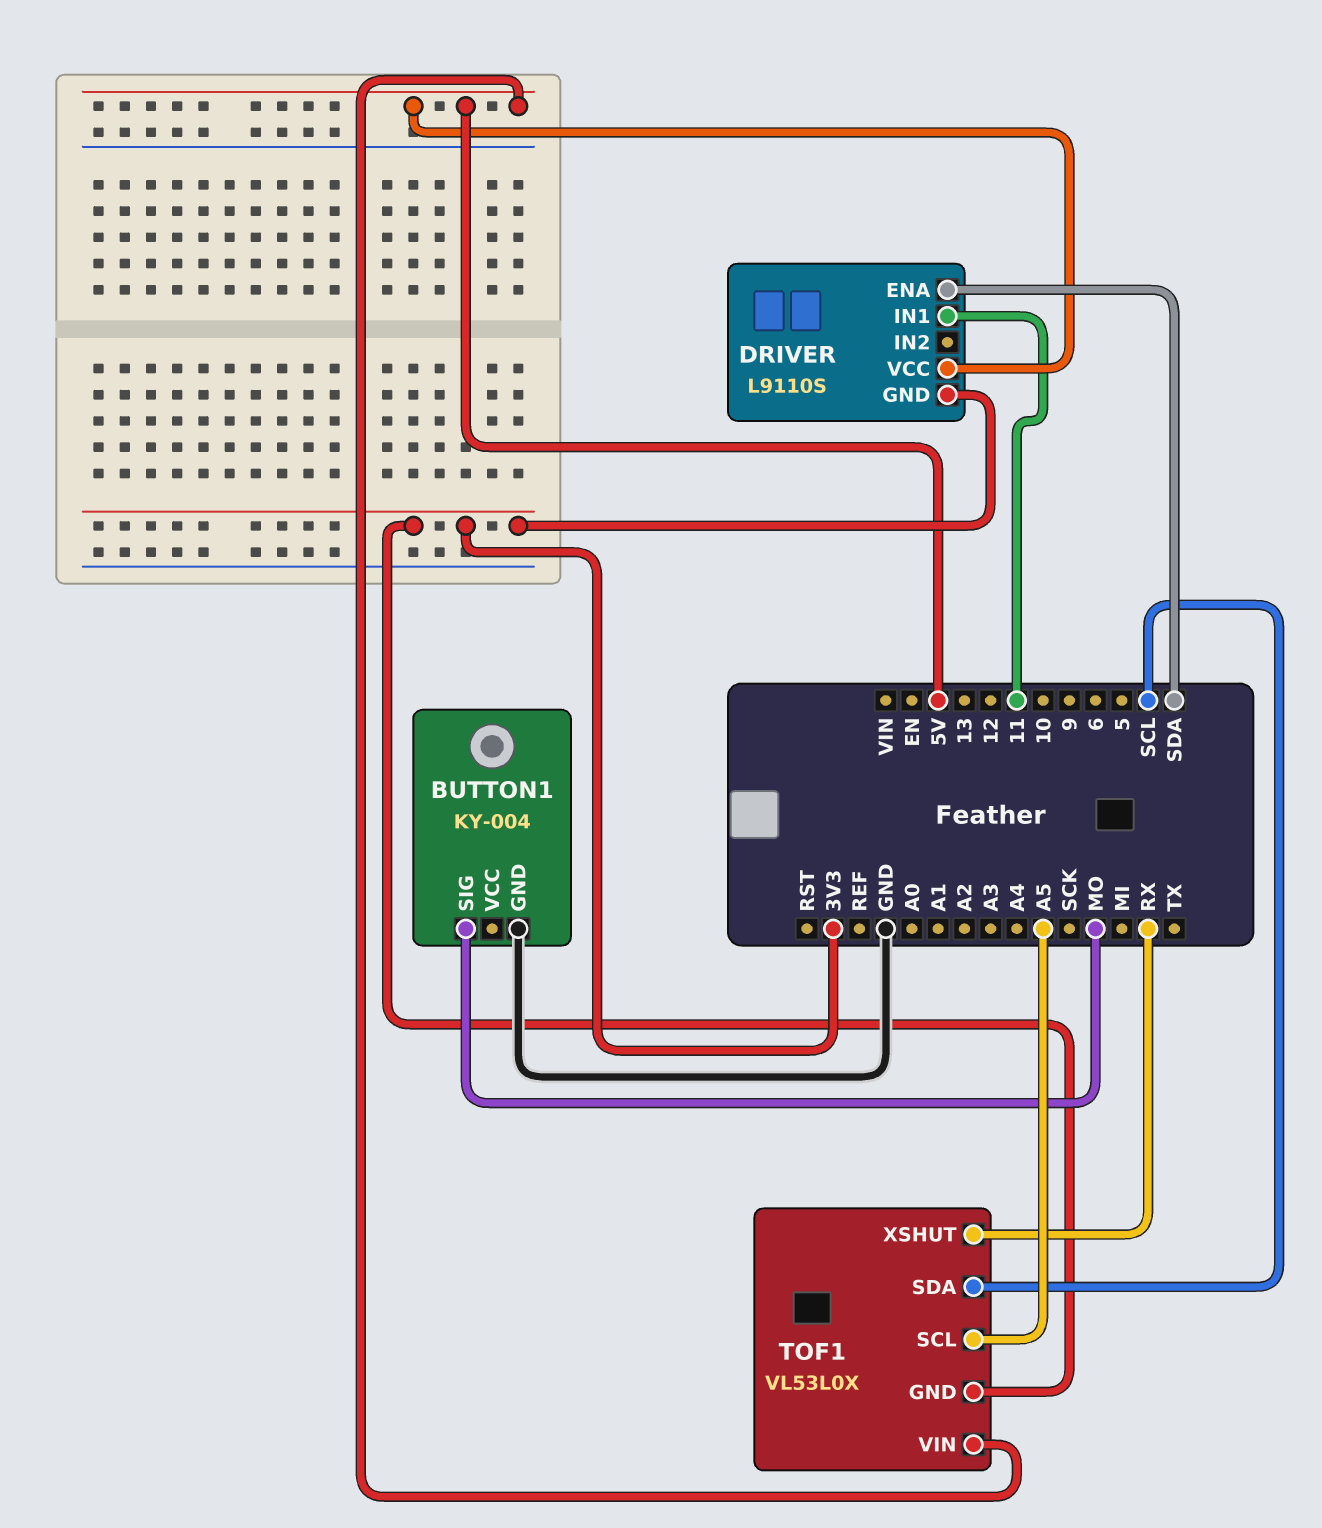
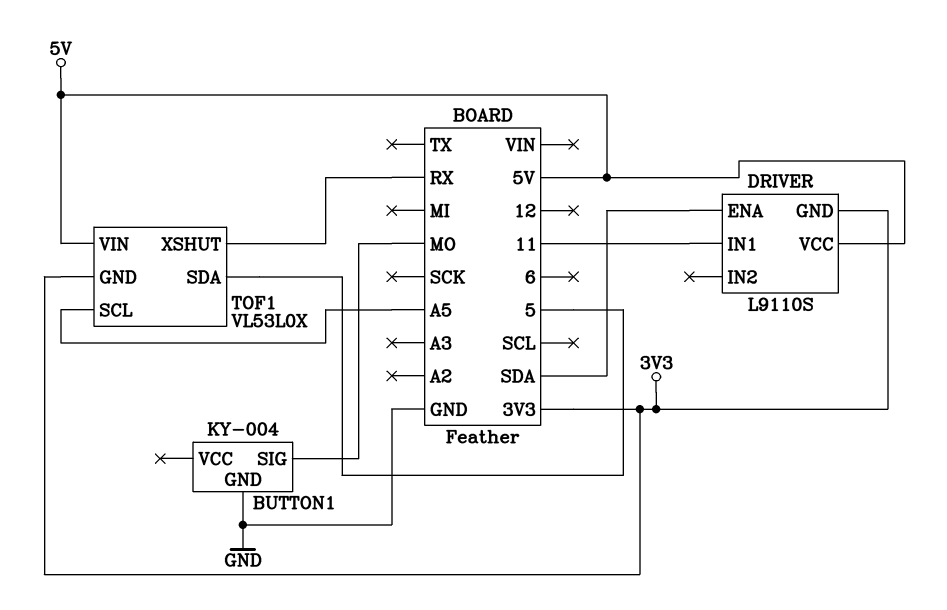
TOF1 pin SDA: SCL -> 5

